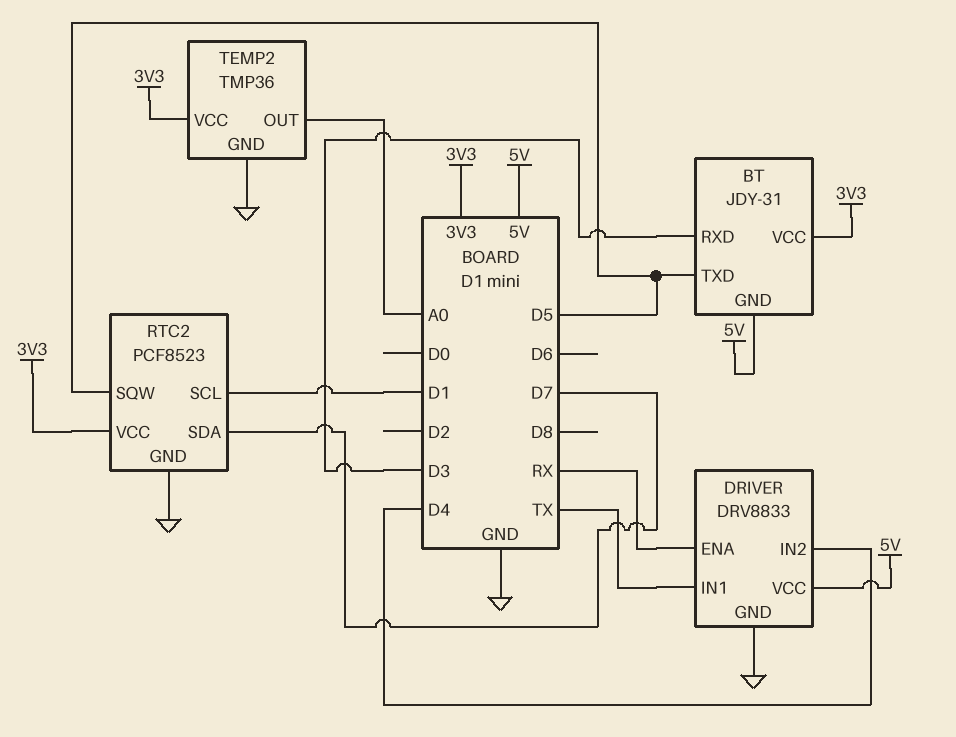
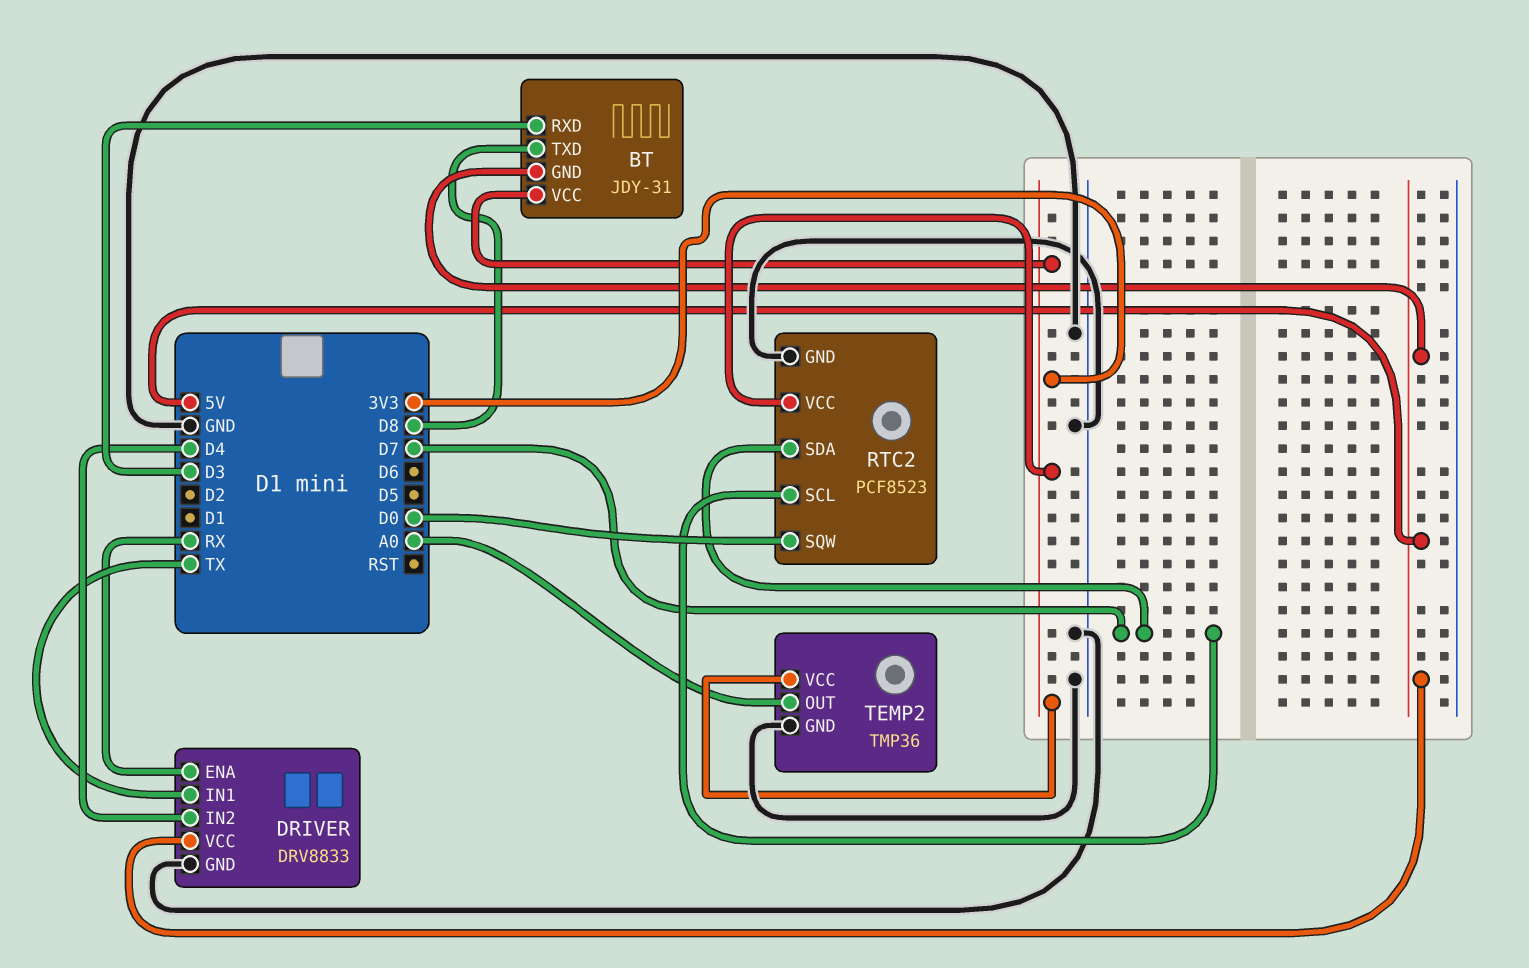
BT pin TXD: D5 -> D8
RTC2 pin SCL: D1 -> D7
RTC2 pin SQW: D5 -> D0

